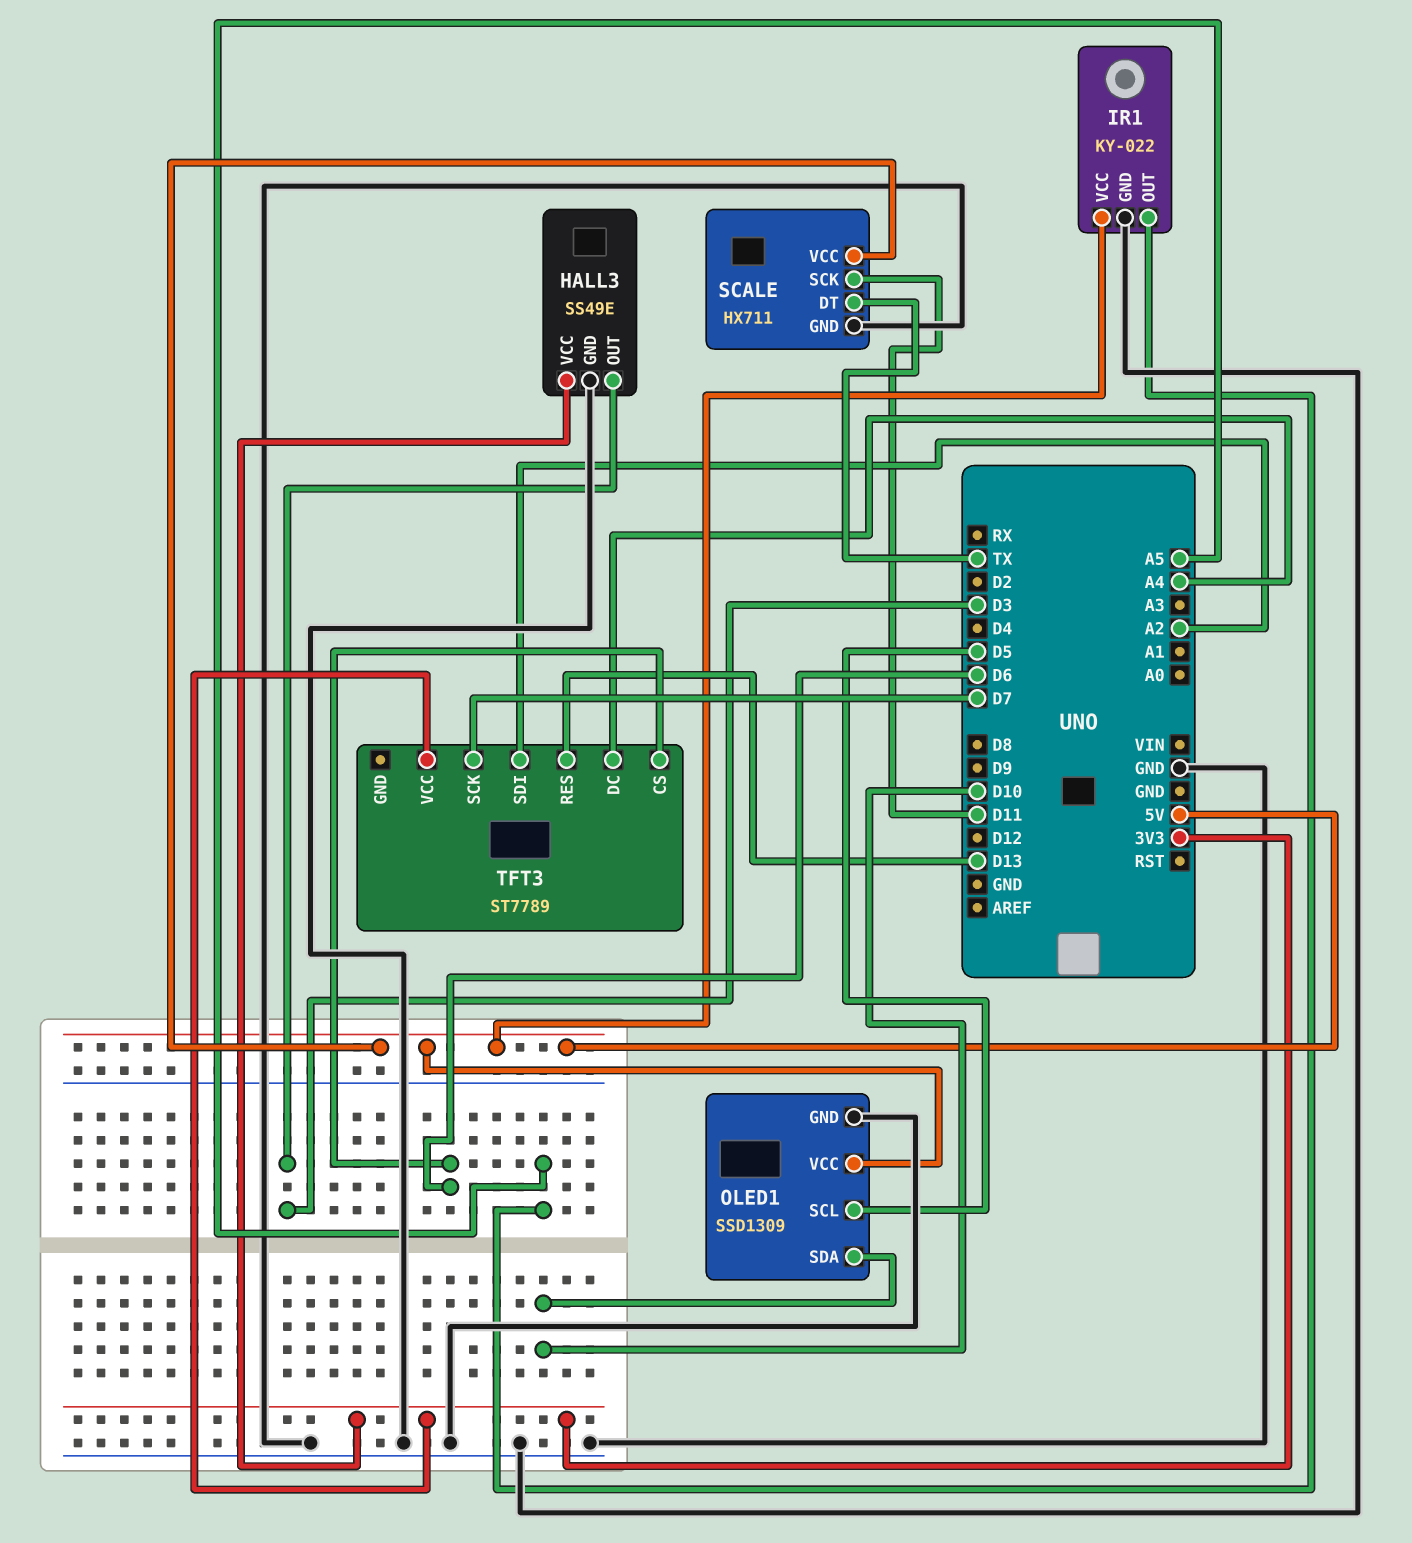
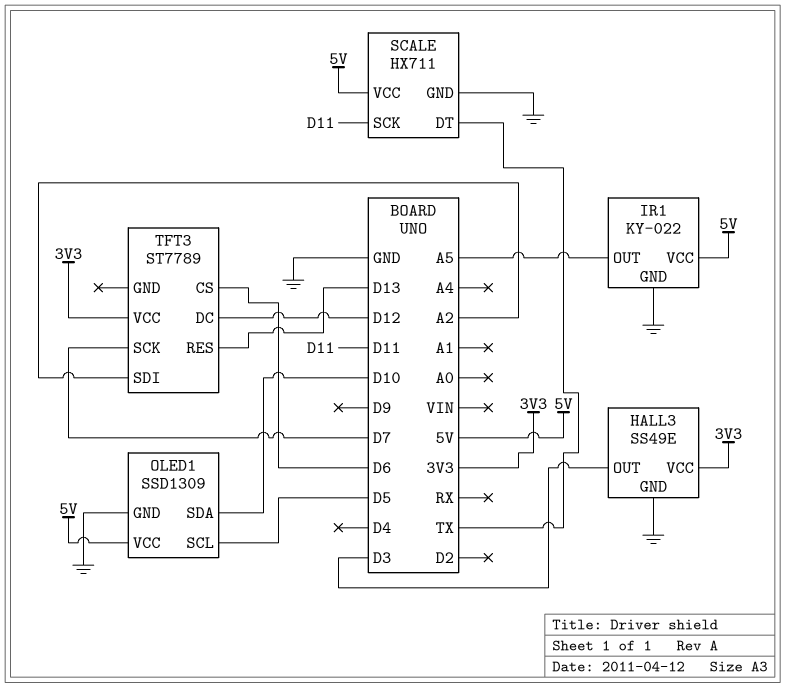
TFT3 pin DC: A4 -> D12

